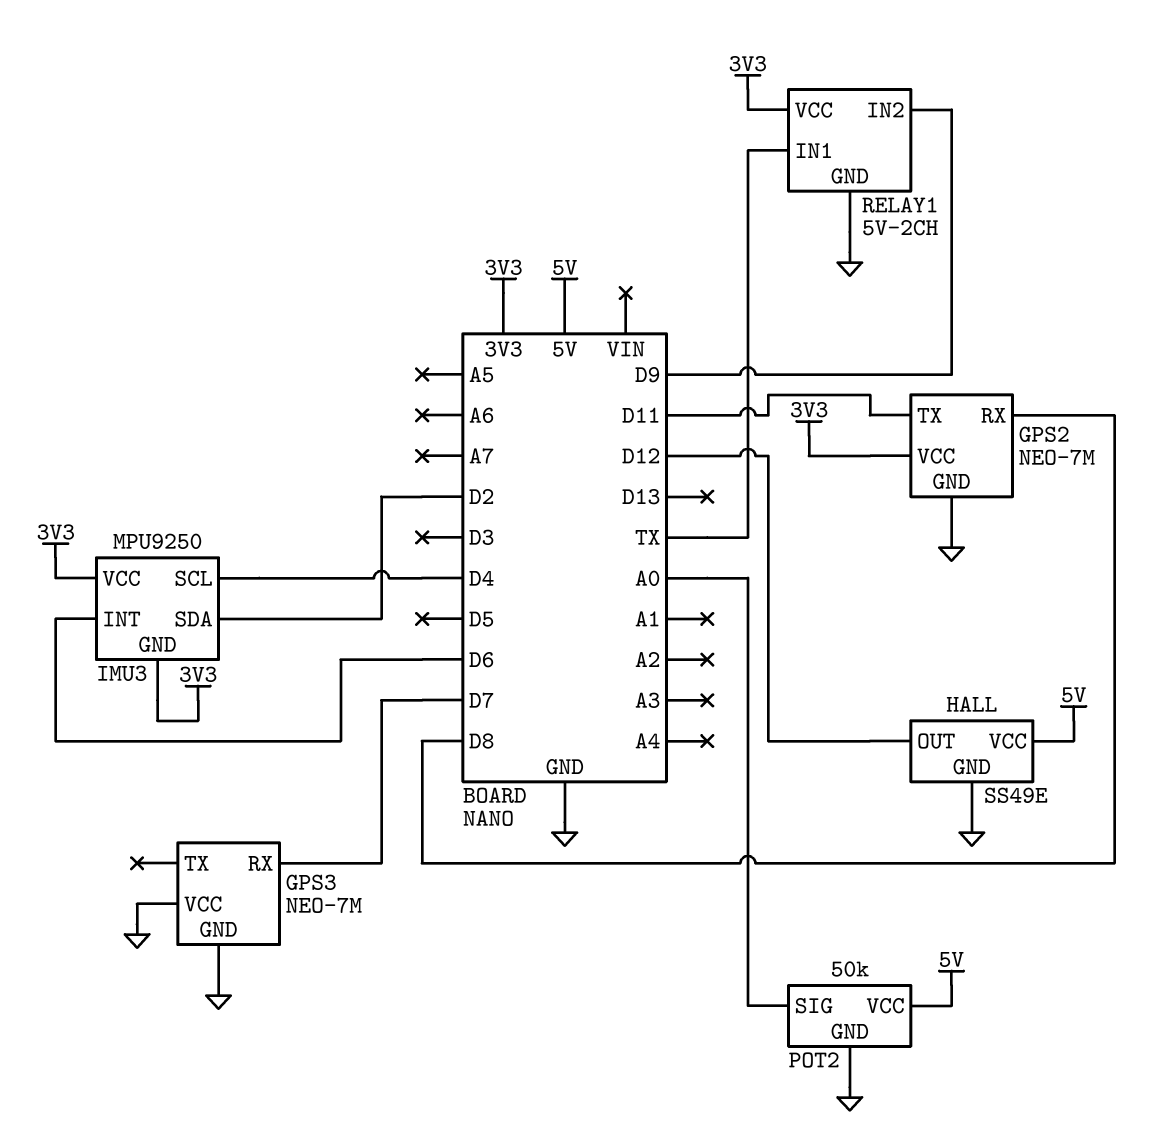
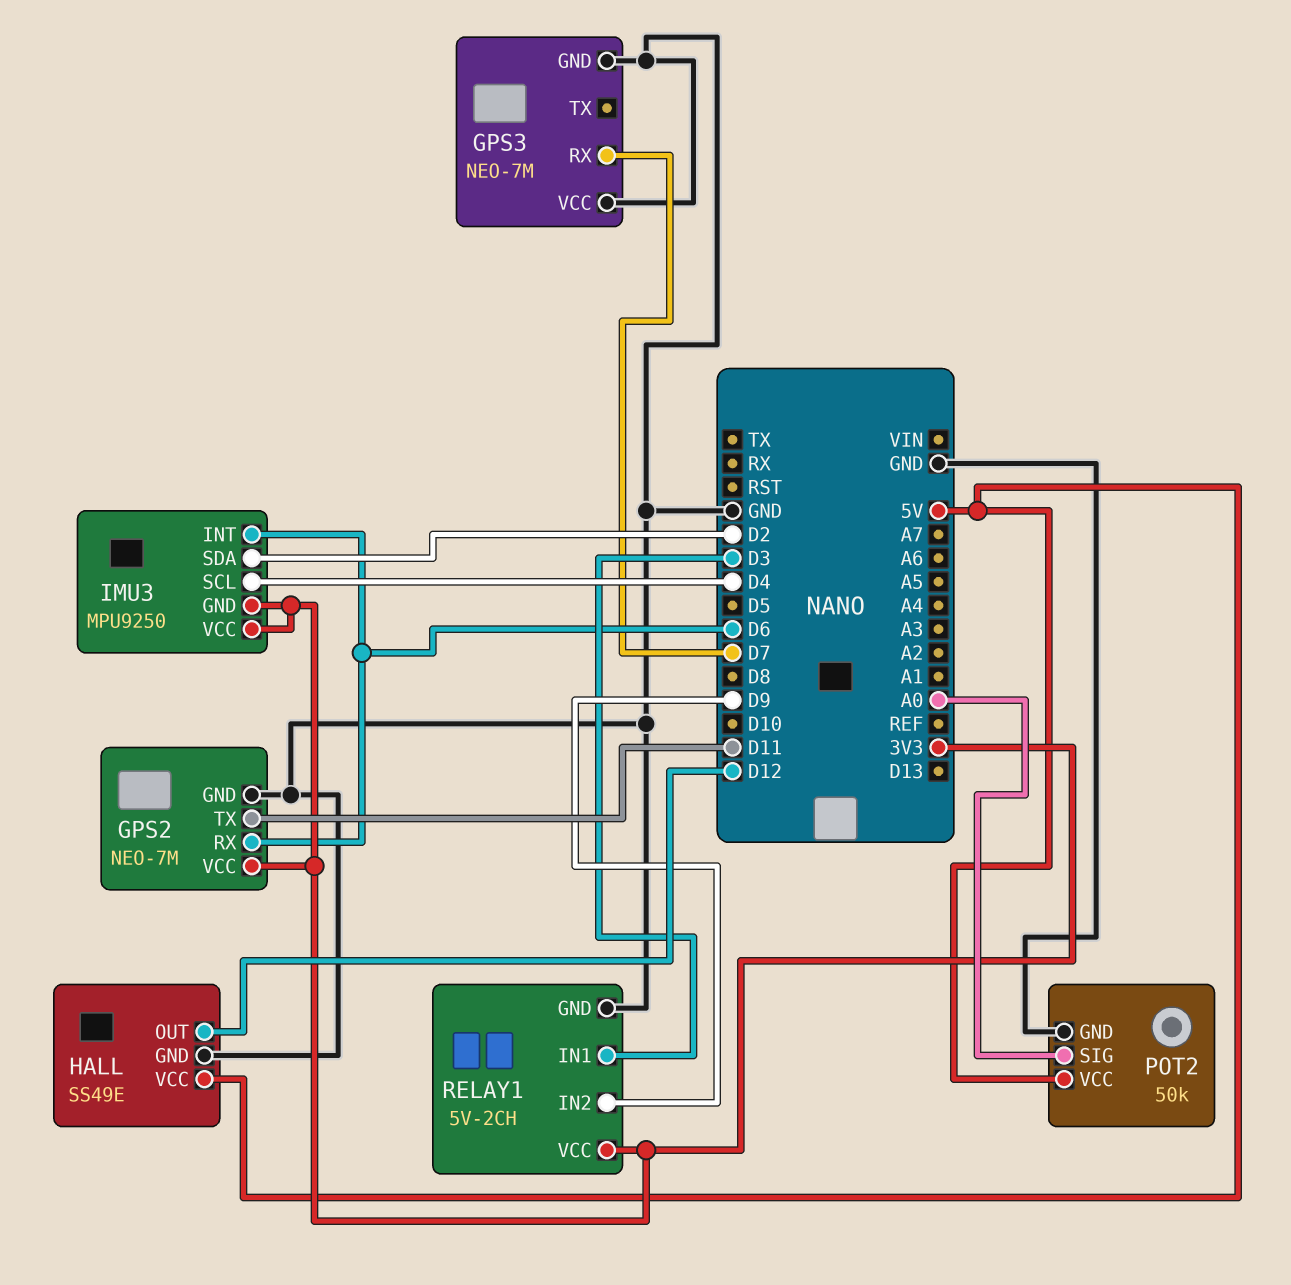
GPS2 pin RX: D8 -> D6
RELAY1 pin IN1: TX -> D3

